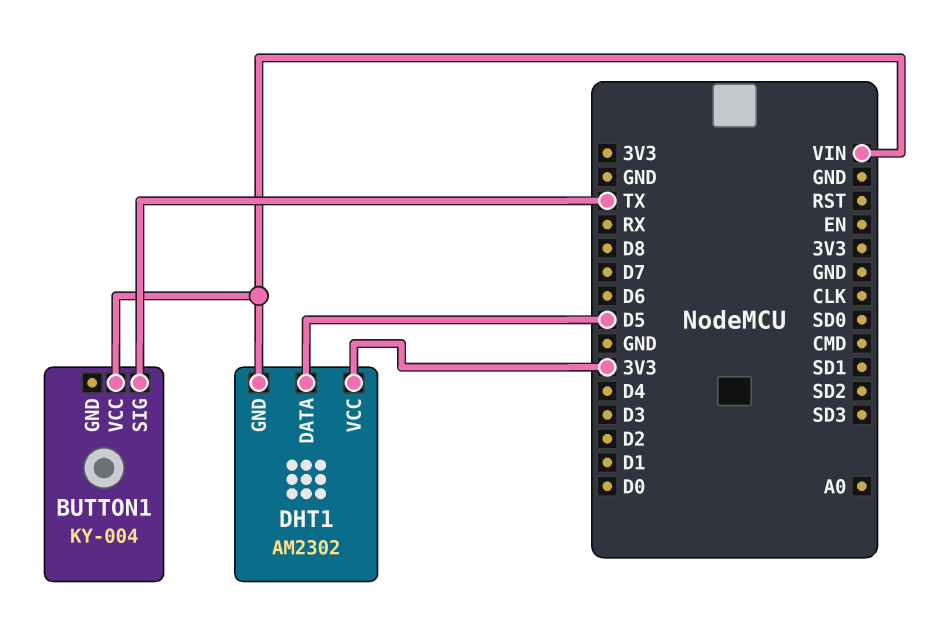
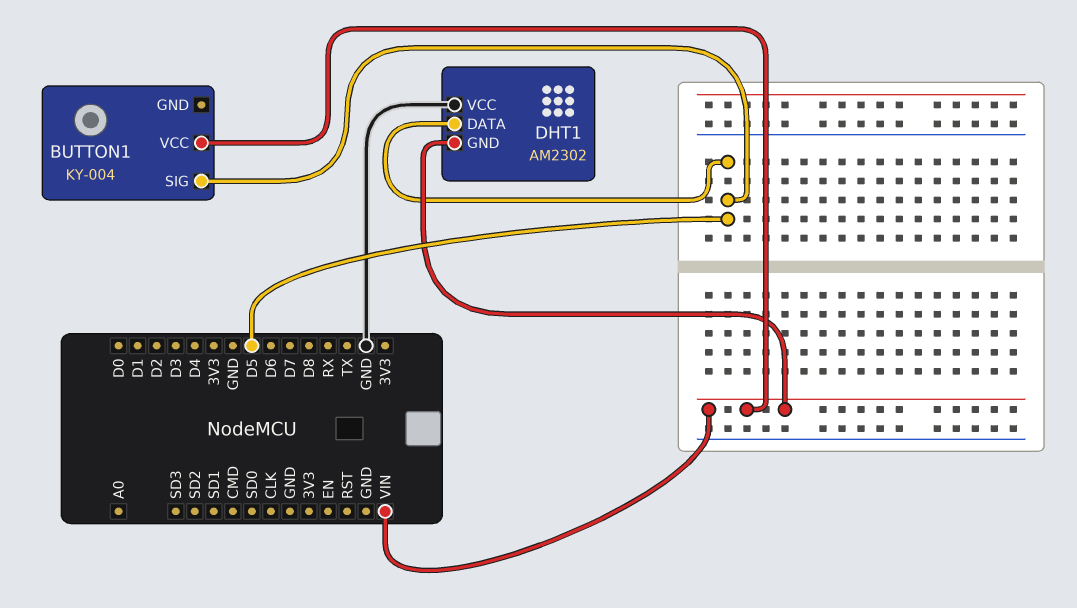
BUTTON1 pin SIG: TX -> D5
DHT1 pin VCC: 3V3 -> GND

